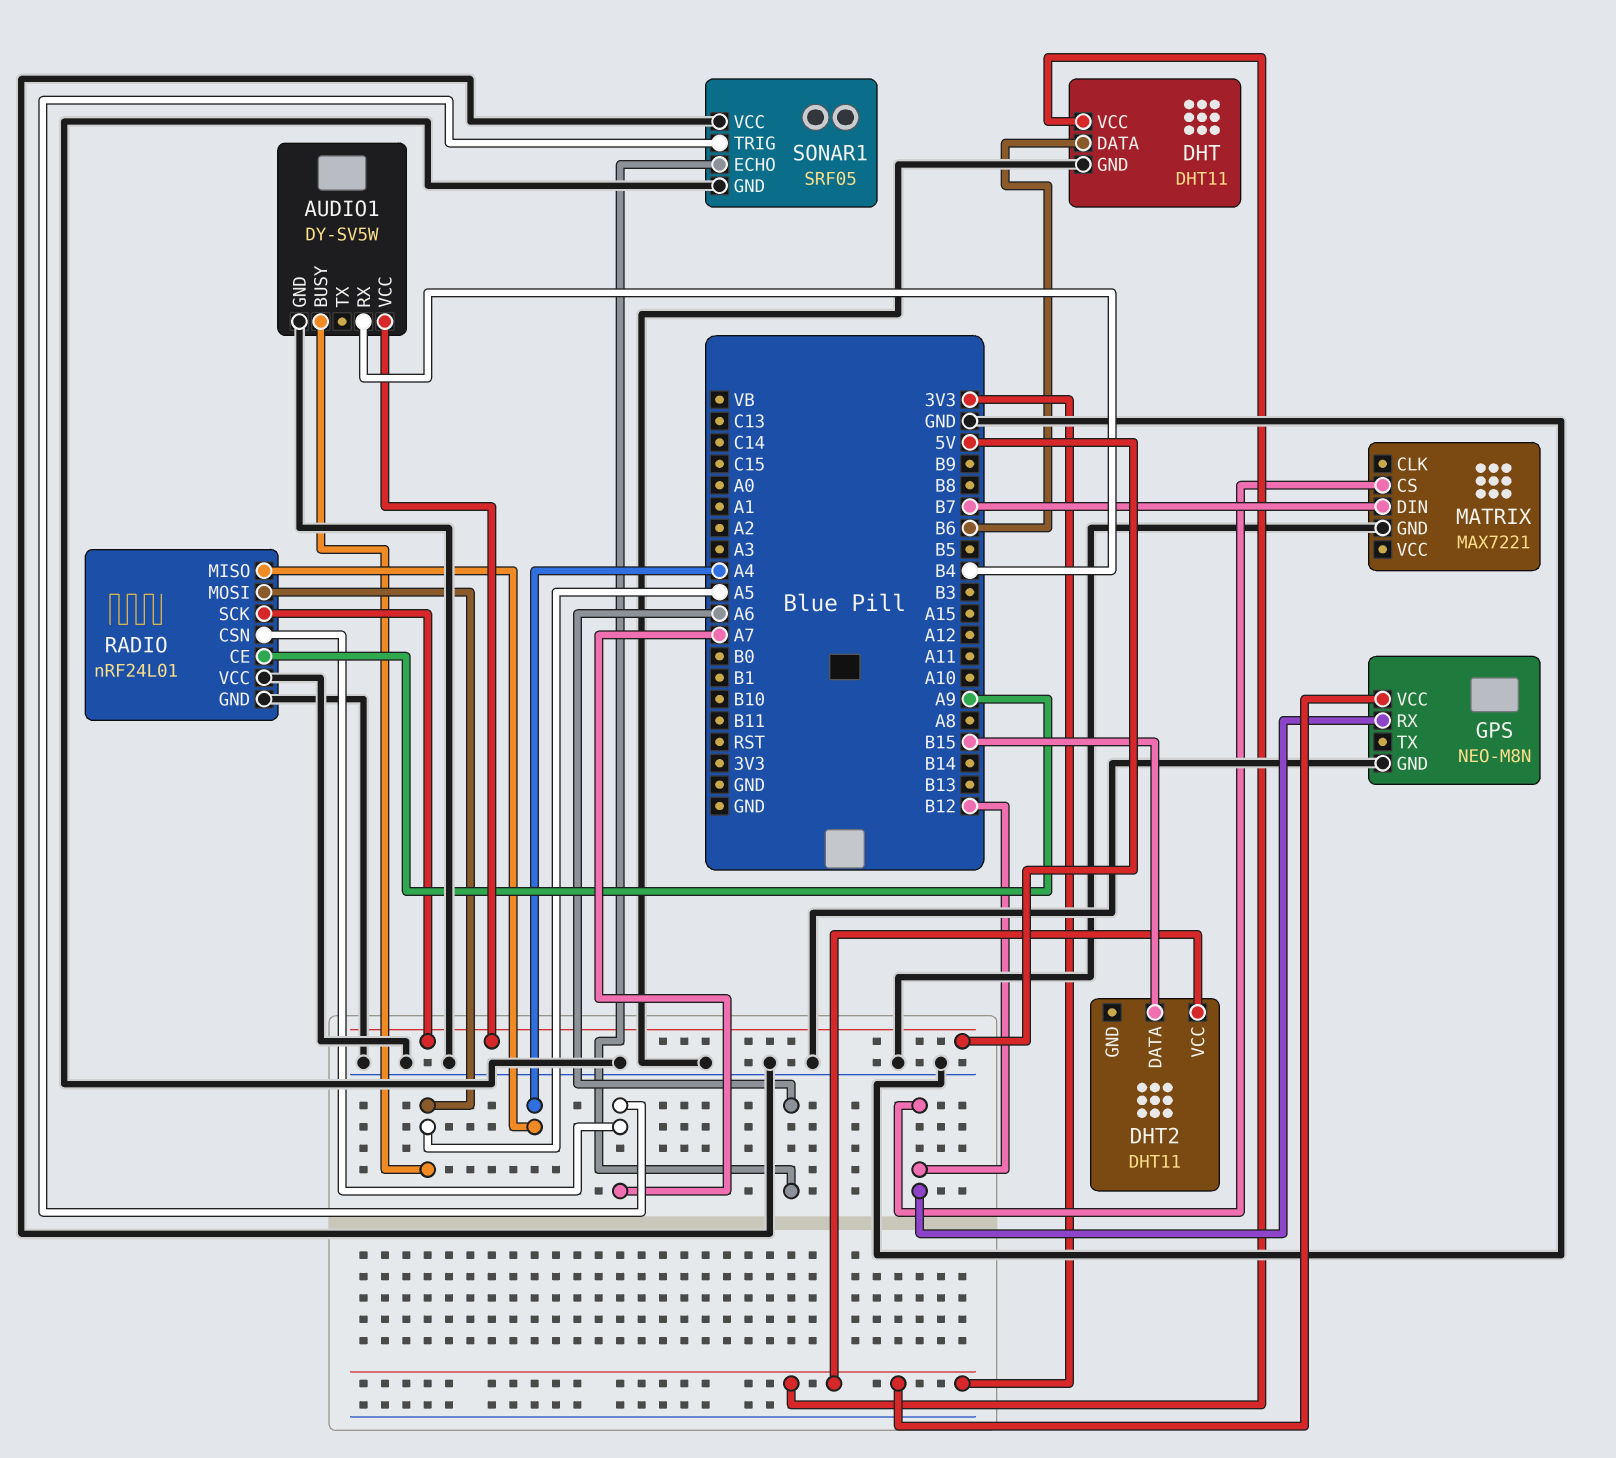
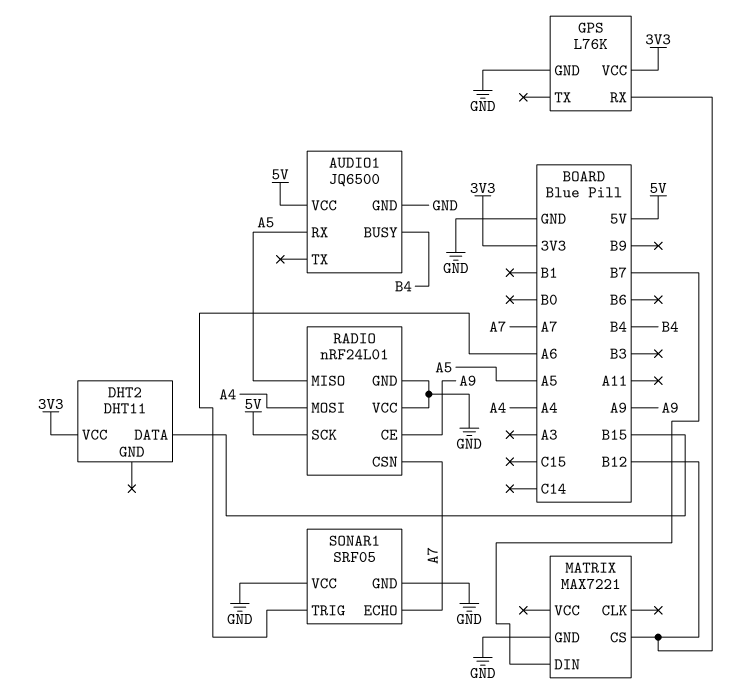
AUDIO1: DY-SV5W -> JQ6500
AUDIO1 pin BUSY: A5 -> B4
AUDIO1 pin RX: B4 -> A5
DHT: DHT11 -> none
DHT pin DATA: B6 -> none
DHT pin GND: GND -> none
DHT pin VCC: 3V3 -> none
GPS: NEO-M8N -> L76K
RADIO pin MISO: A4 -> A5
RADIO pin MOSI: A5 -> A4
SONAR1 pin ECHO: A6 -> A7
SONAR1 pin TRIG: A7 -> A6

